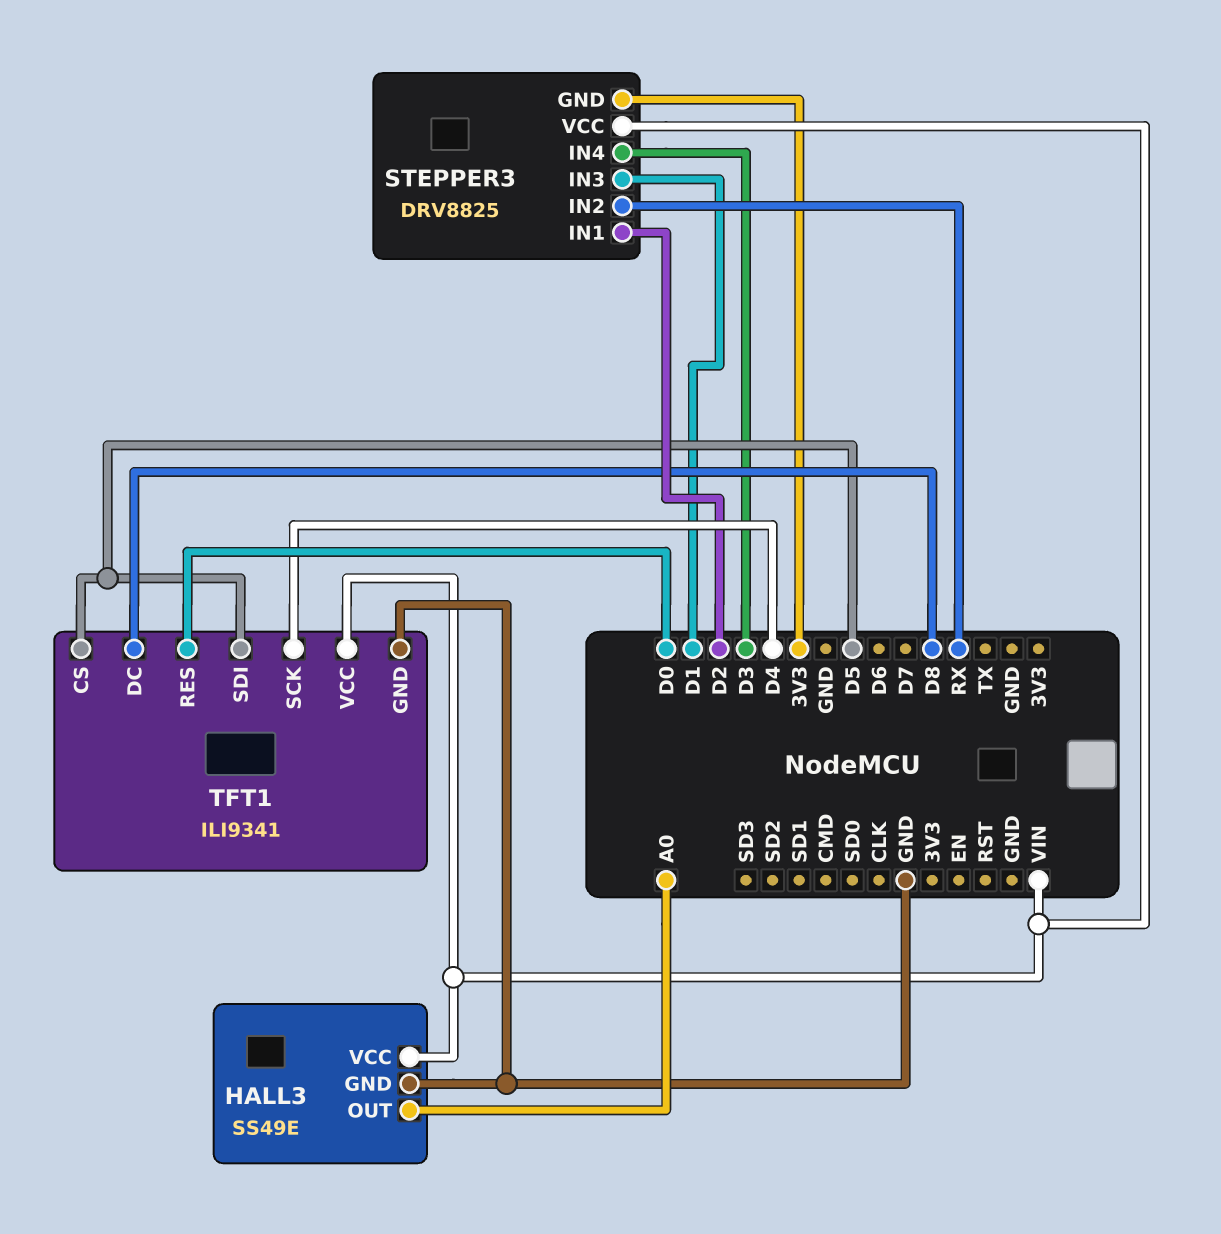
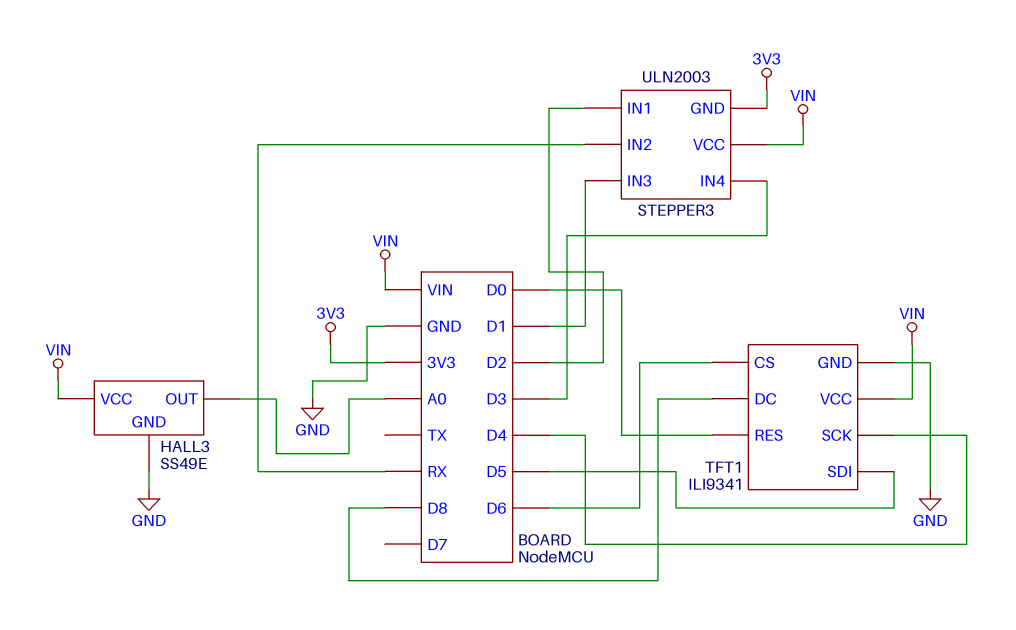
STEPPER3: DRV8825 -> ULN2003
TFT1 pin CS: D5 -> D6

